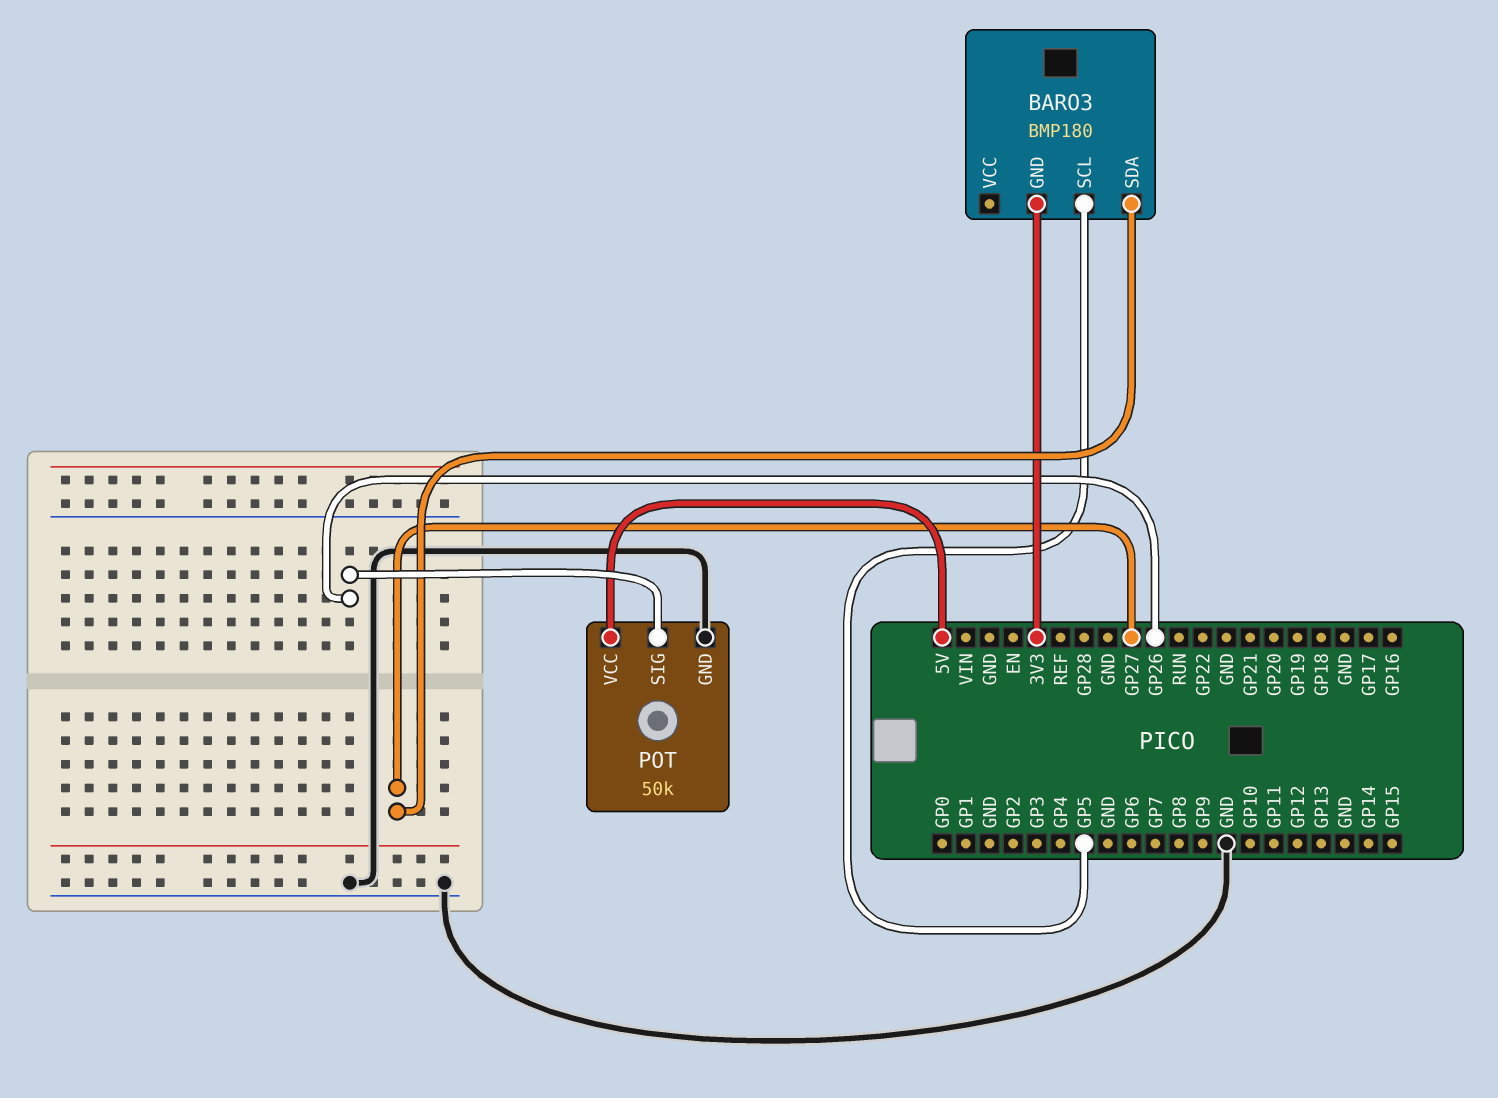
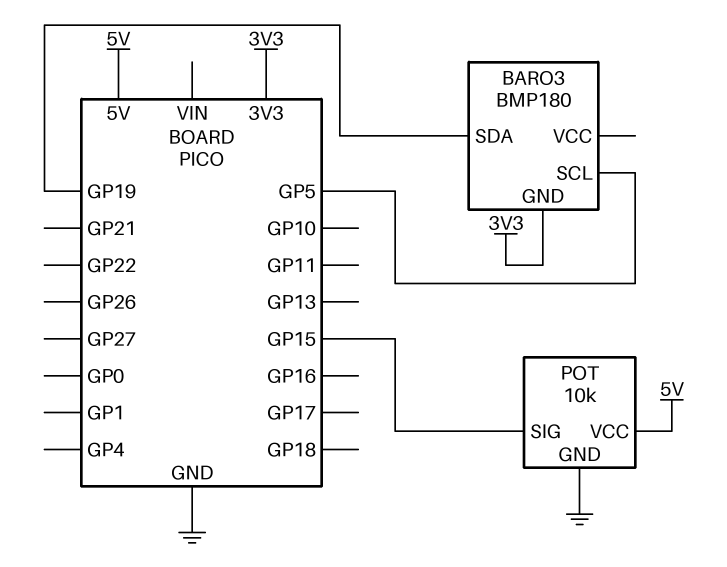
BARO3 pin SDA: GP27 -> GP19
POT: 50k -> 10k
POT pin SIG: GP26 -> GP15

